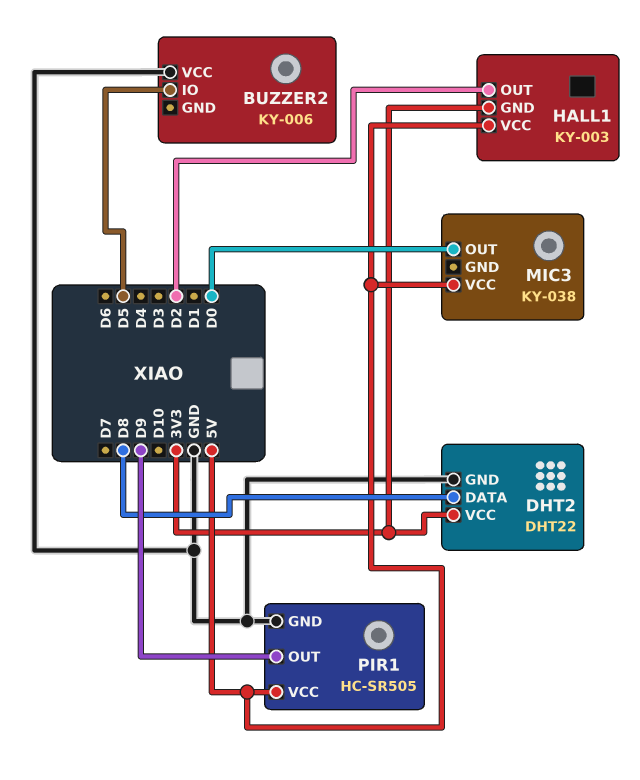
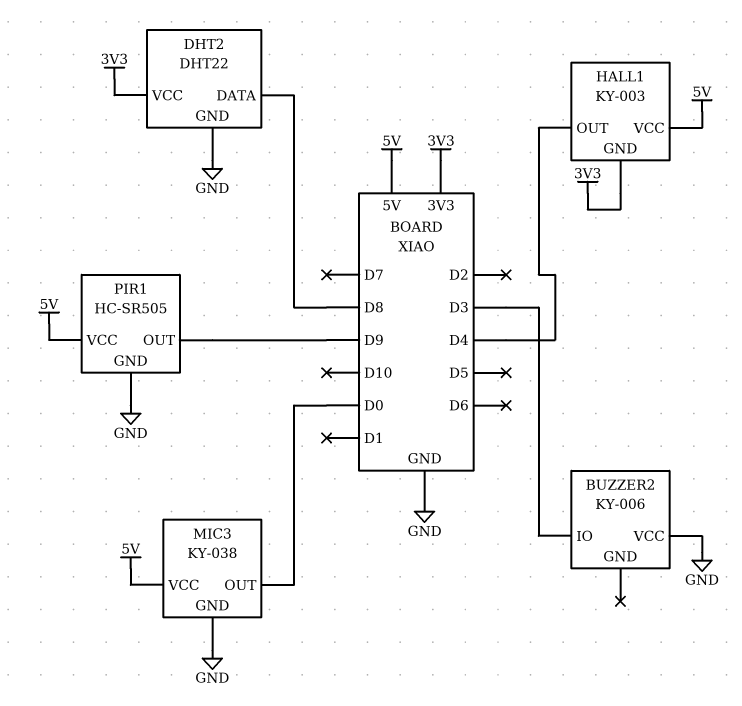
BUZZER2 pin IO: D5 -> D3
HALL1 pin OUT: D2 -> D4
MIC3 pin GND: none -> GND

